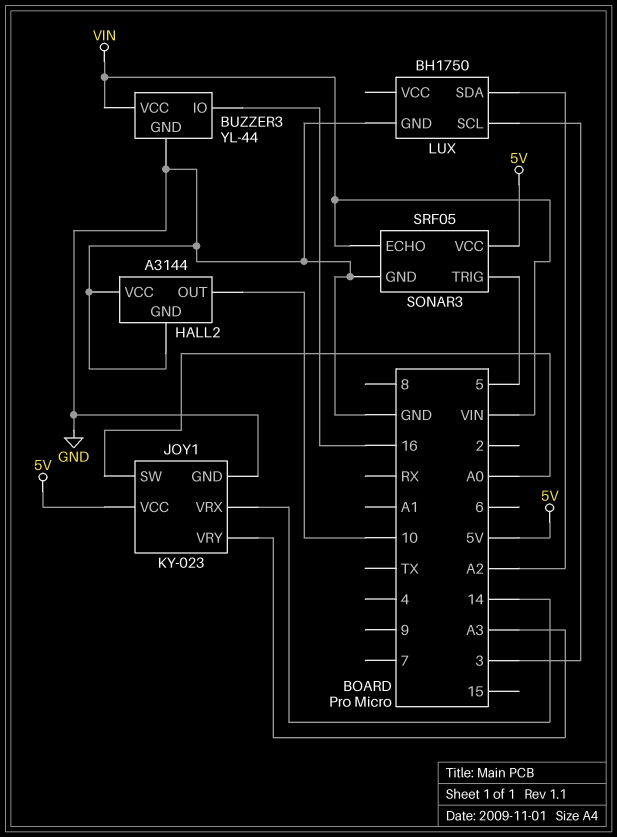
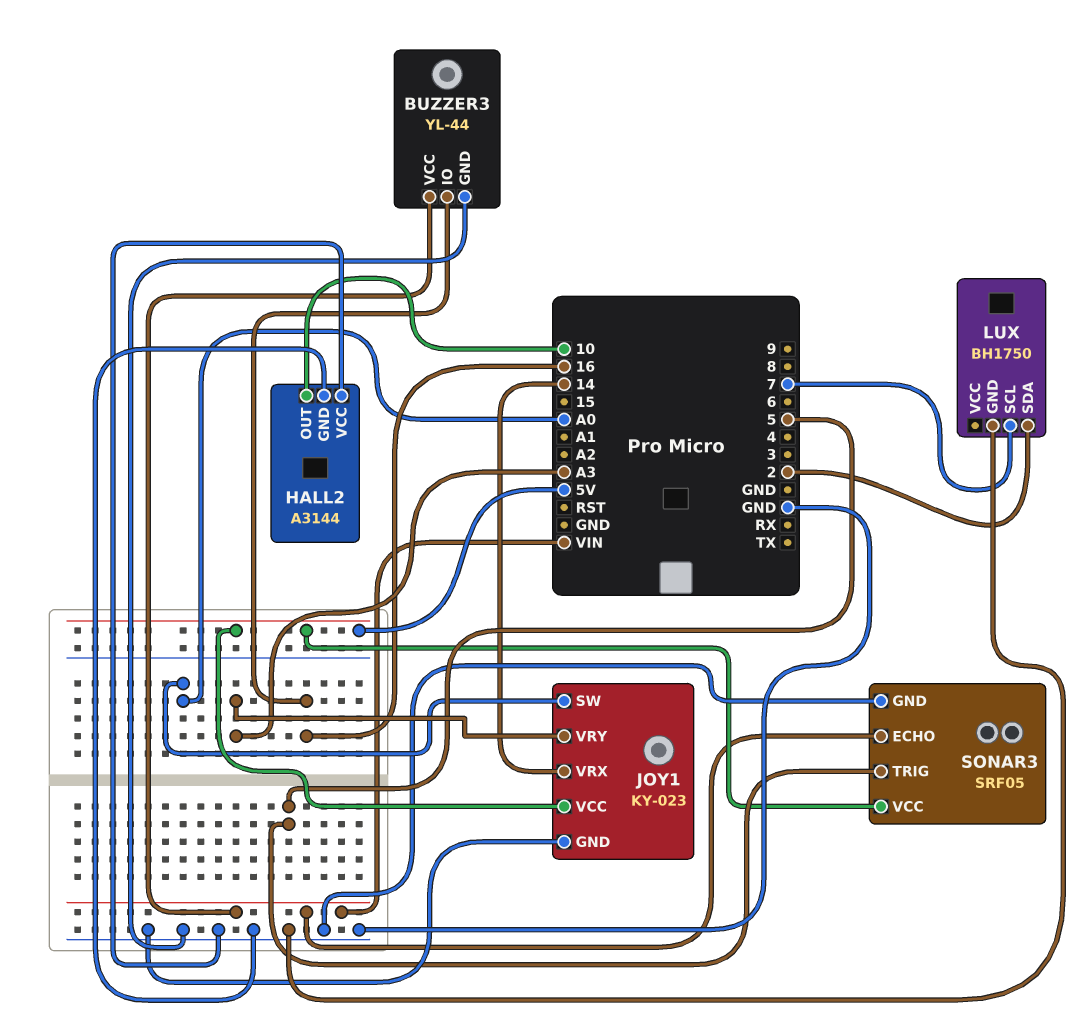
LUX pin SCL: 3 -> 7
LUX pin SDA: A2 -> 2

